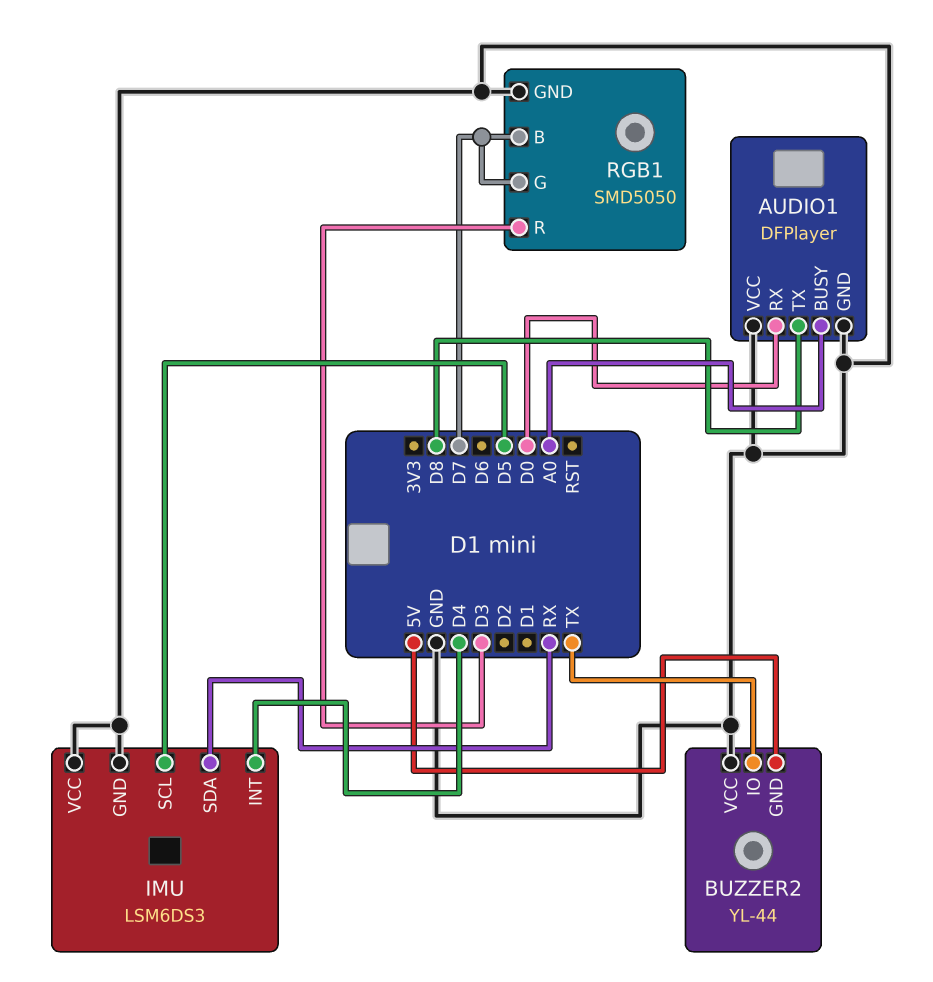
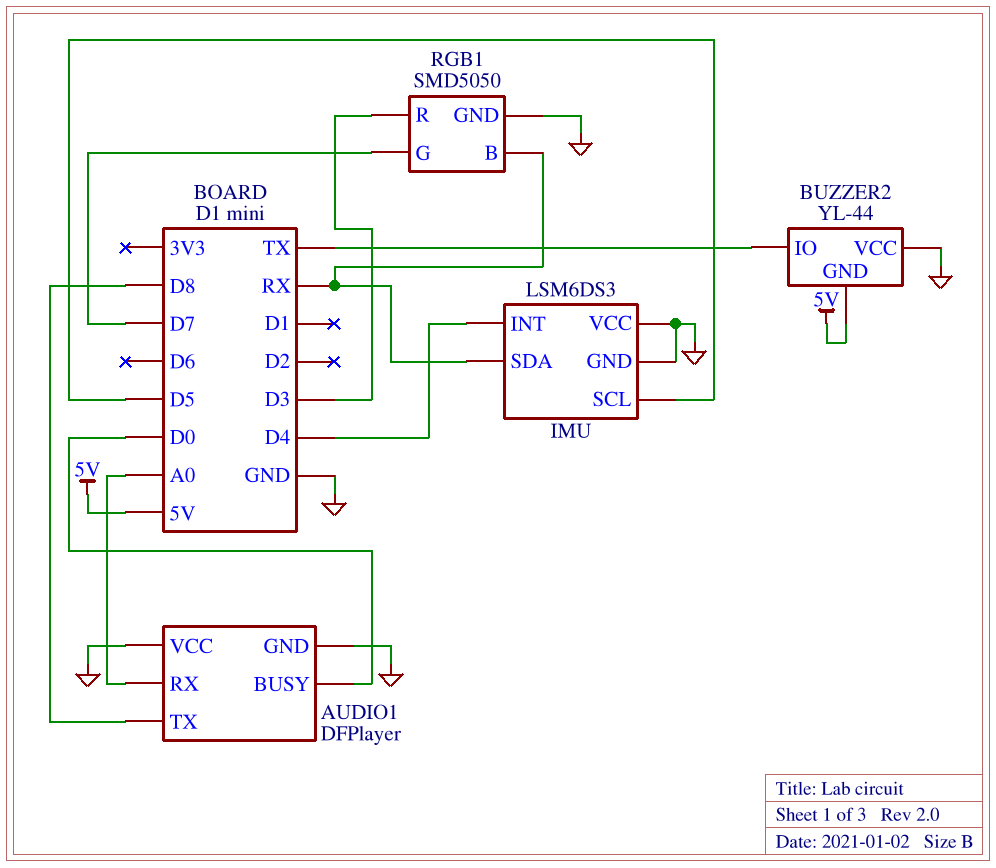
AUDIO1 pin BUSY: A0 -> D0
AUDIO1 pin RX: D0 -> A0
RGB1 pin B: D7 -> RX

